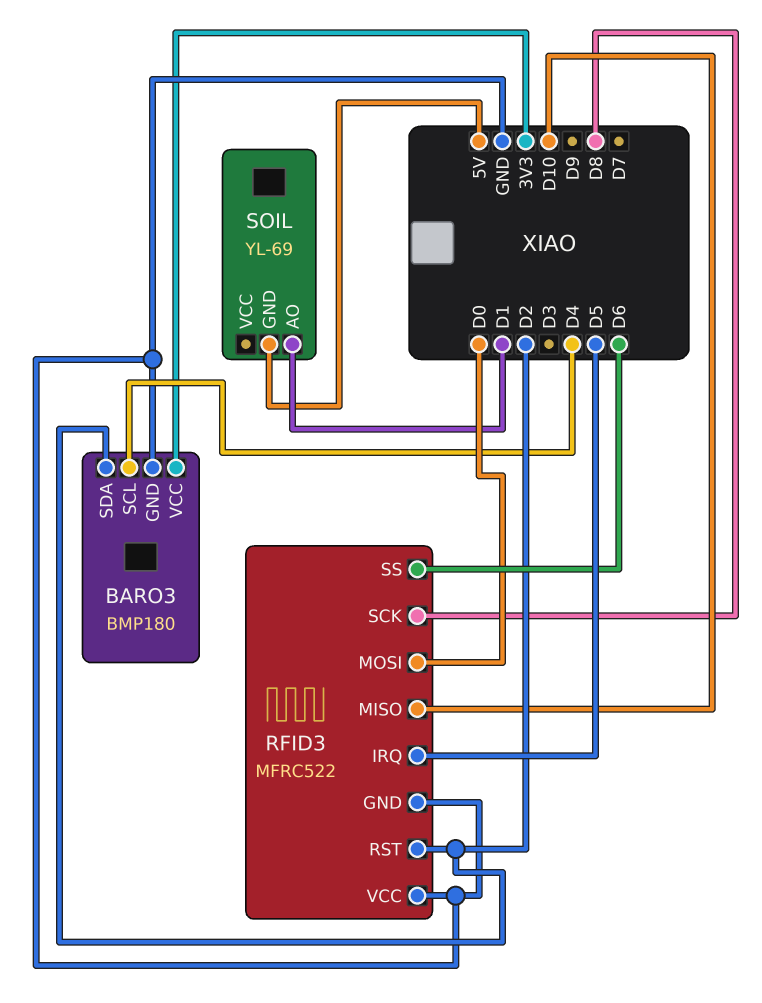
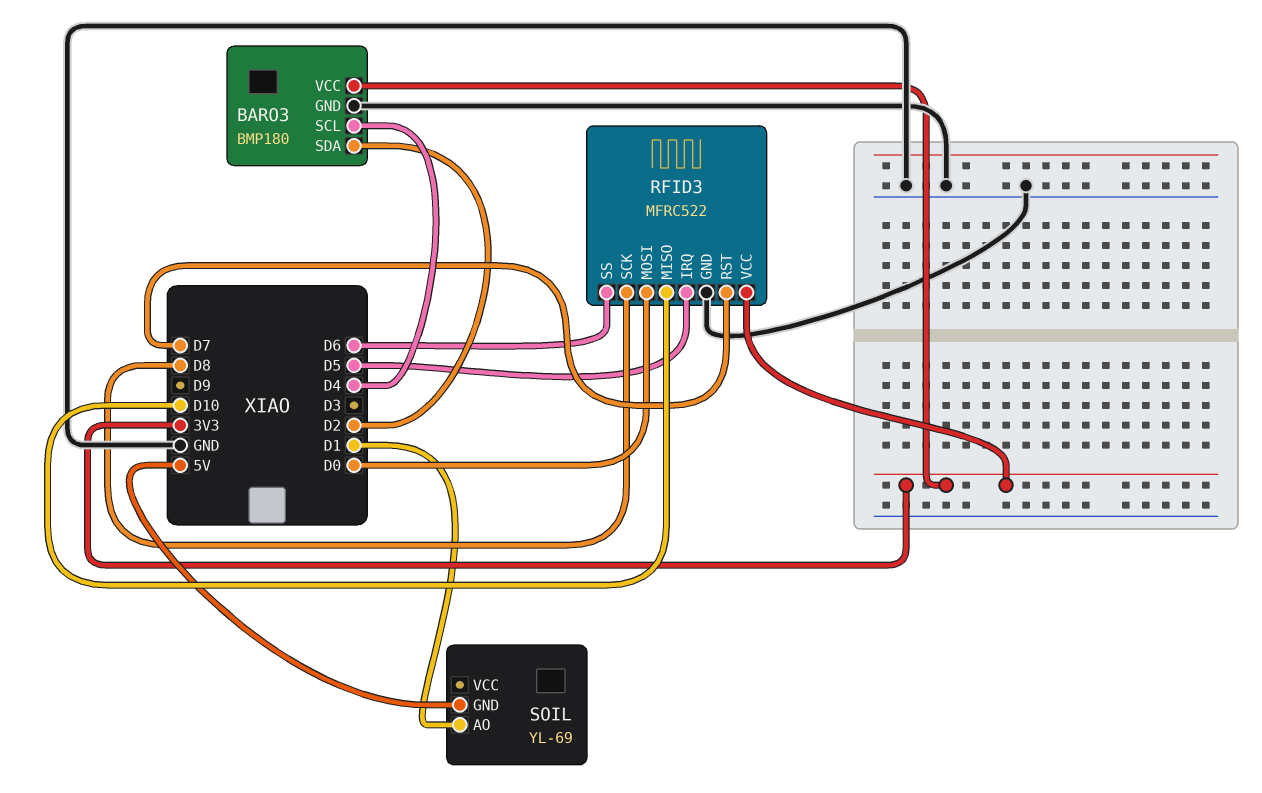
RFID3 pin RST: D2 -> D7
RFID3 pin VCC: GND -> 3V3

